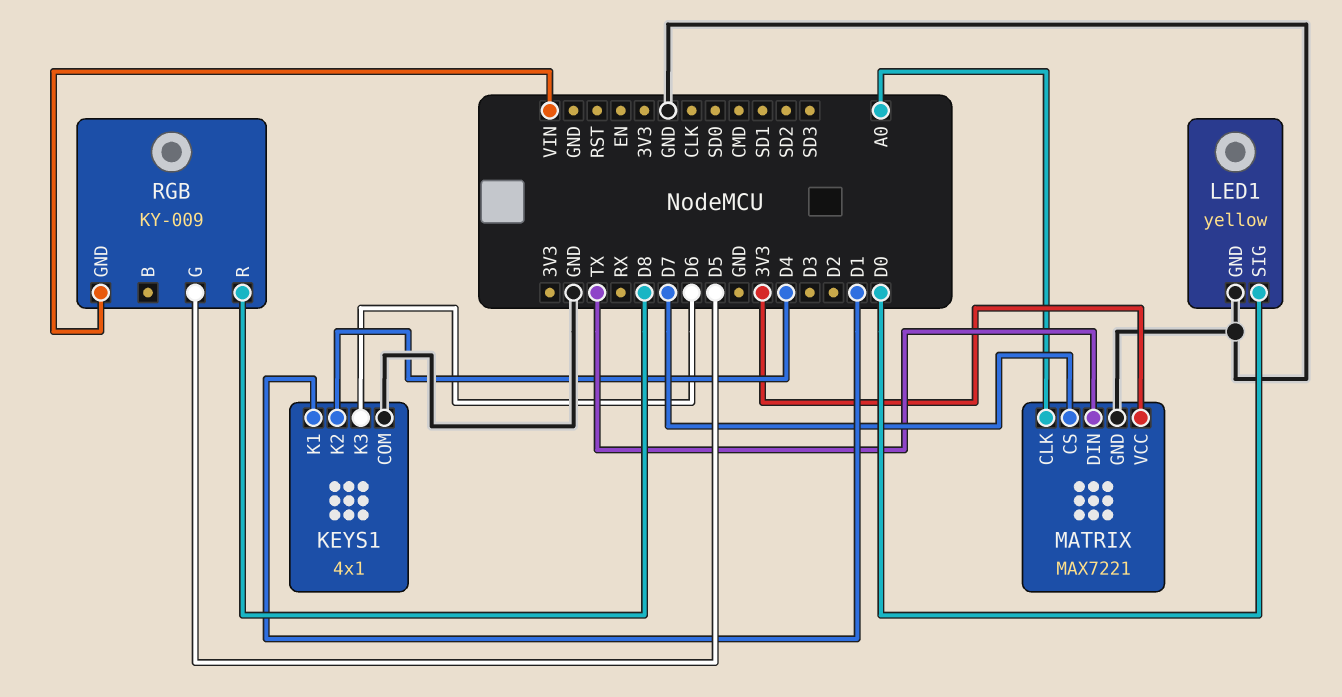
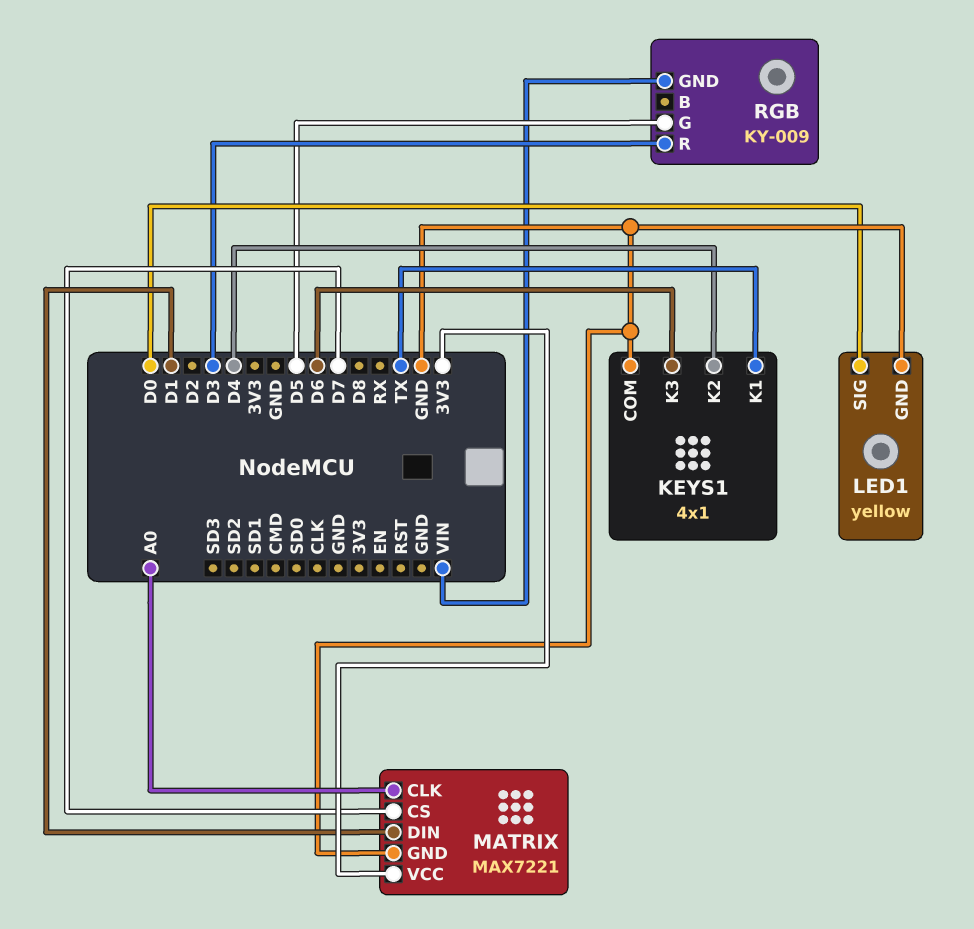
KEYS1 pin K1: D1 -> TX
MATRIX pin DIN: TX -> D1
RGB pin R: D8 -> D3

